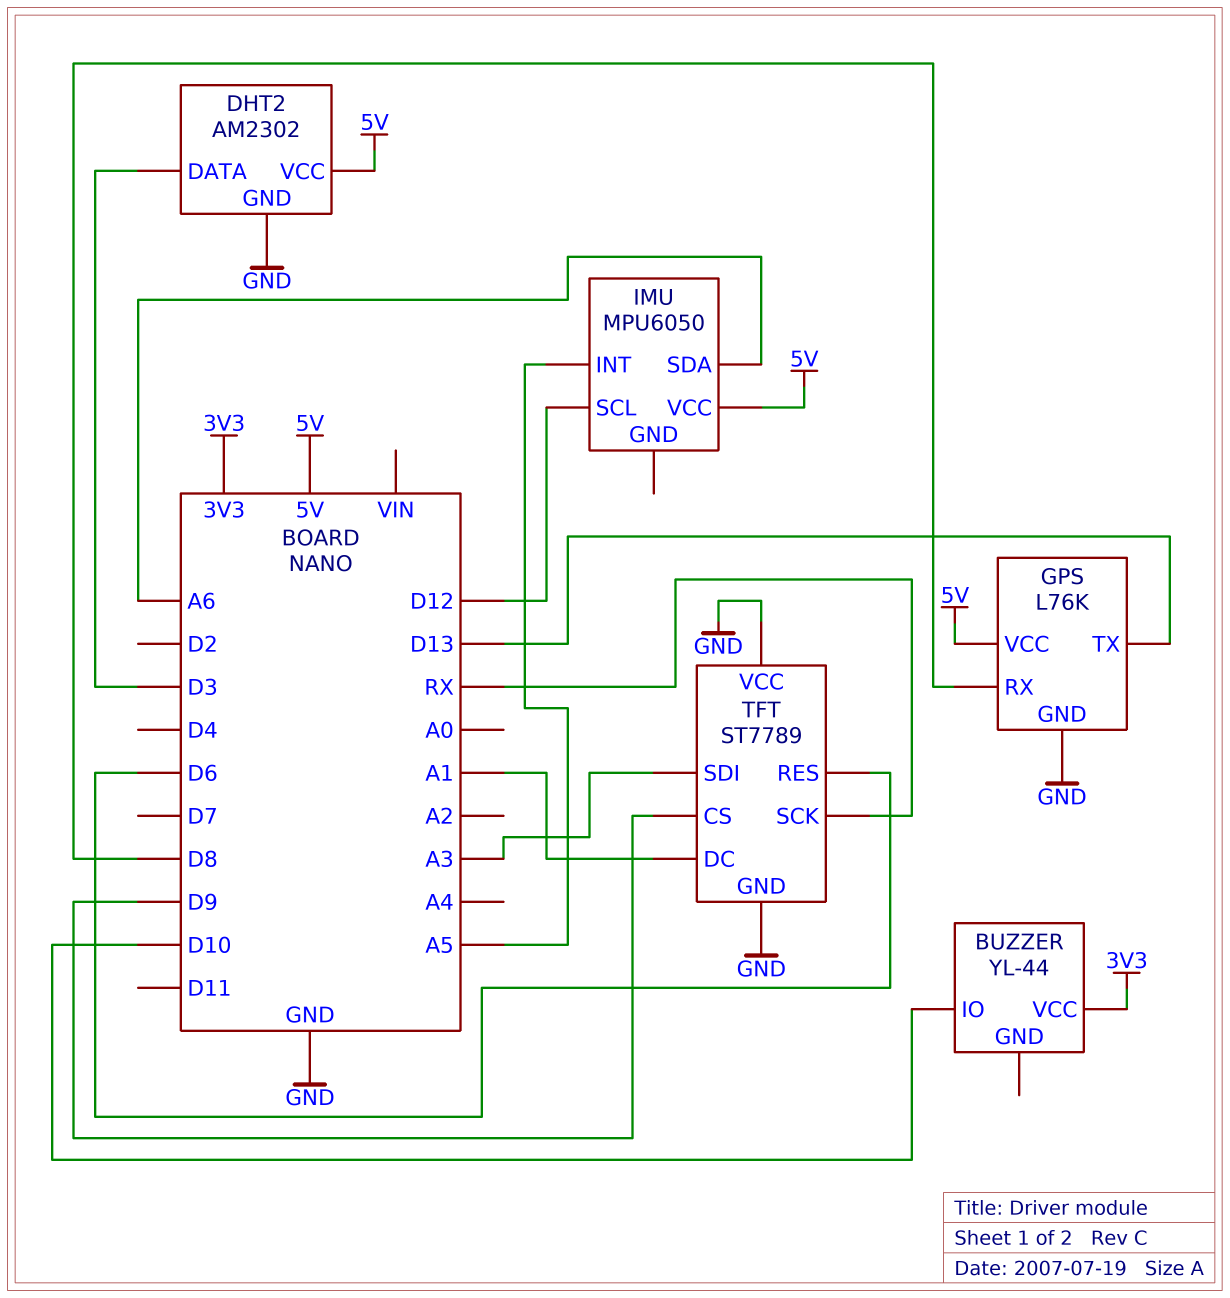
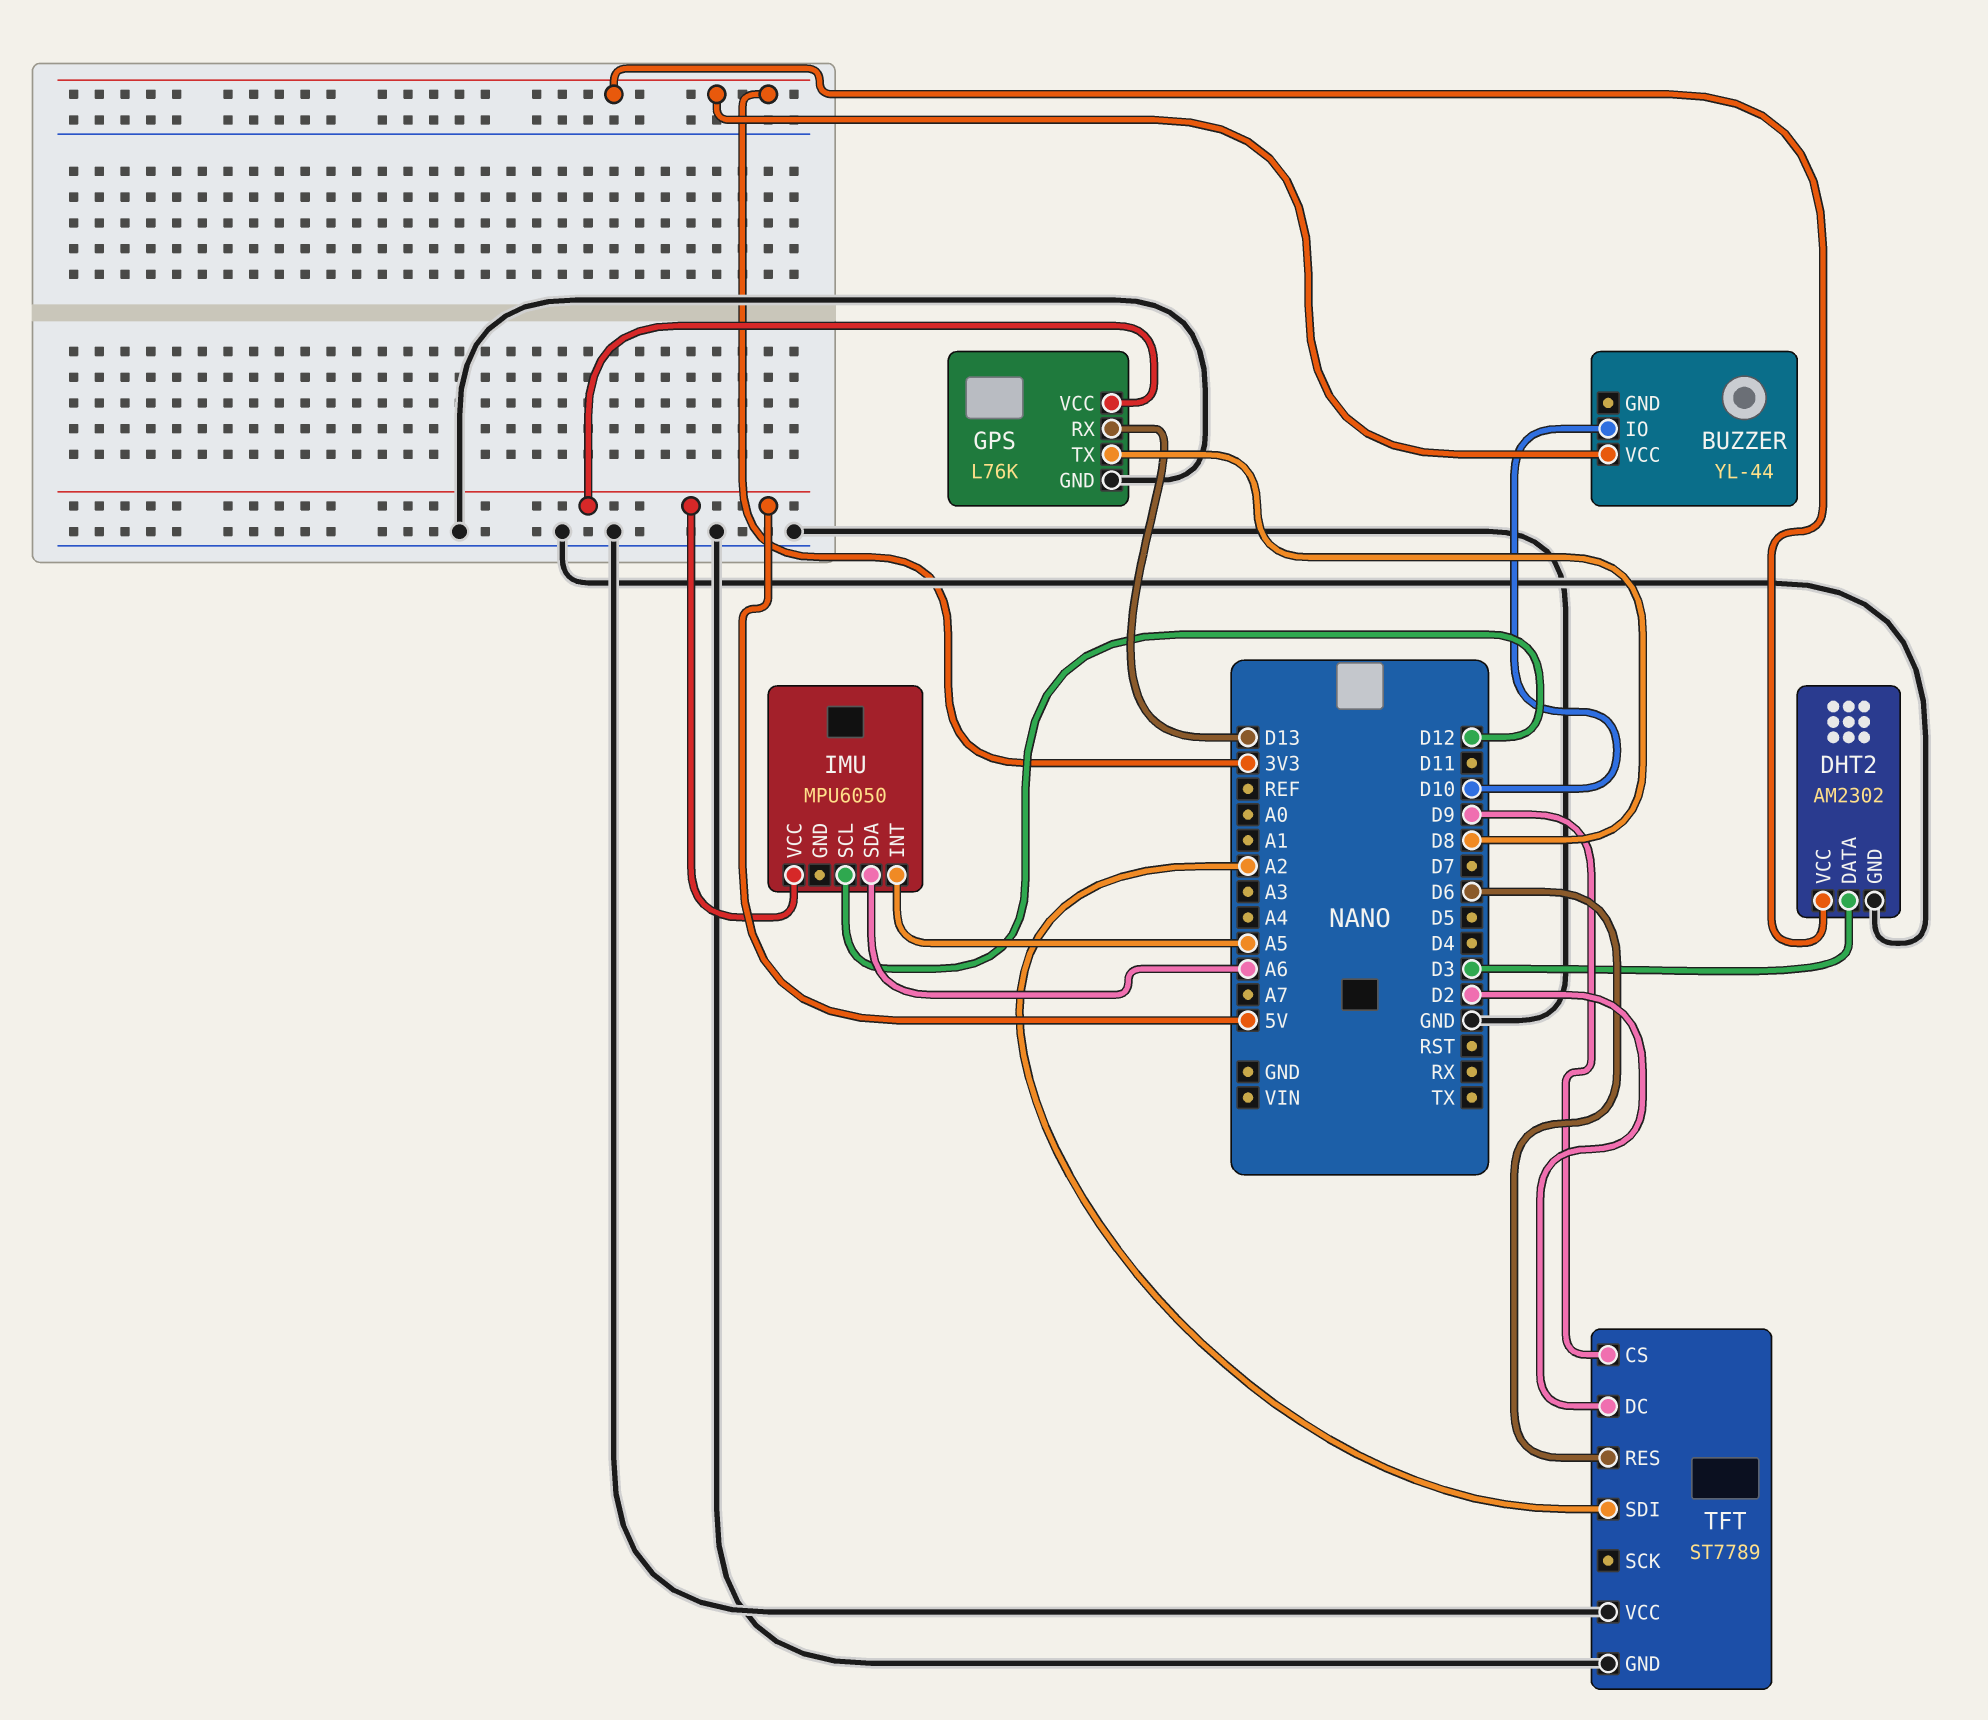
DHT2 pin VCC: 5V -> 3V3
GPS pin RX: D8 -> D13
GPS pin TX: D13 -> D8
TFT pin DC: A1 -> D2
TFT pin SCK: RX -> none
TFT pin SDI: A3 -> A2

